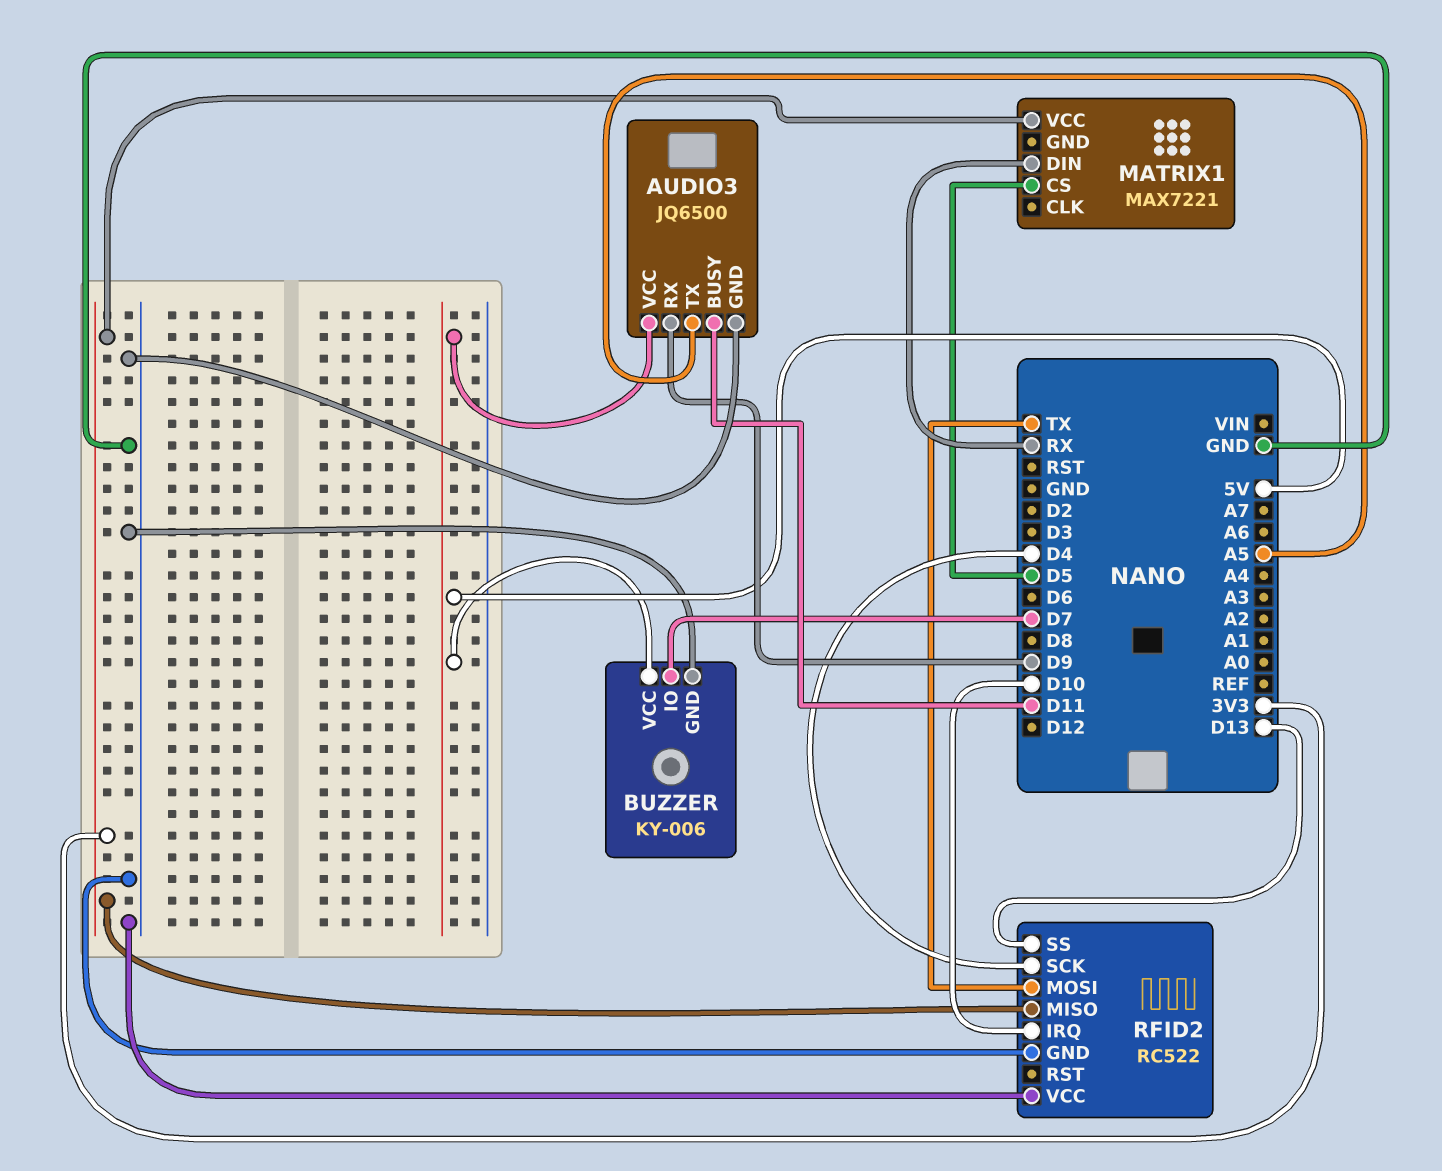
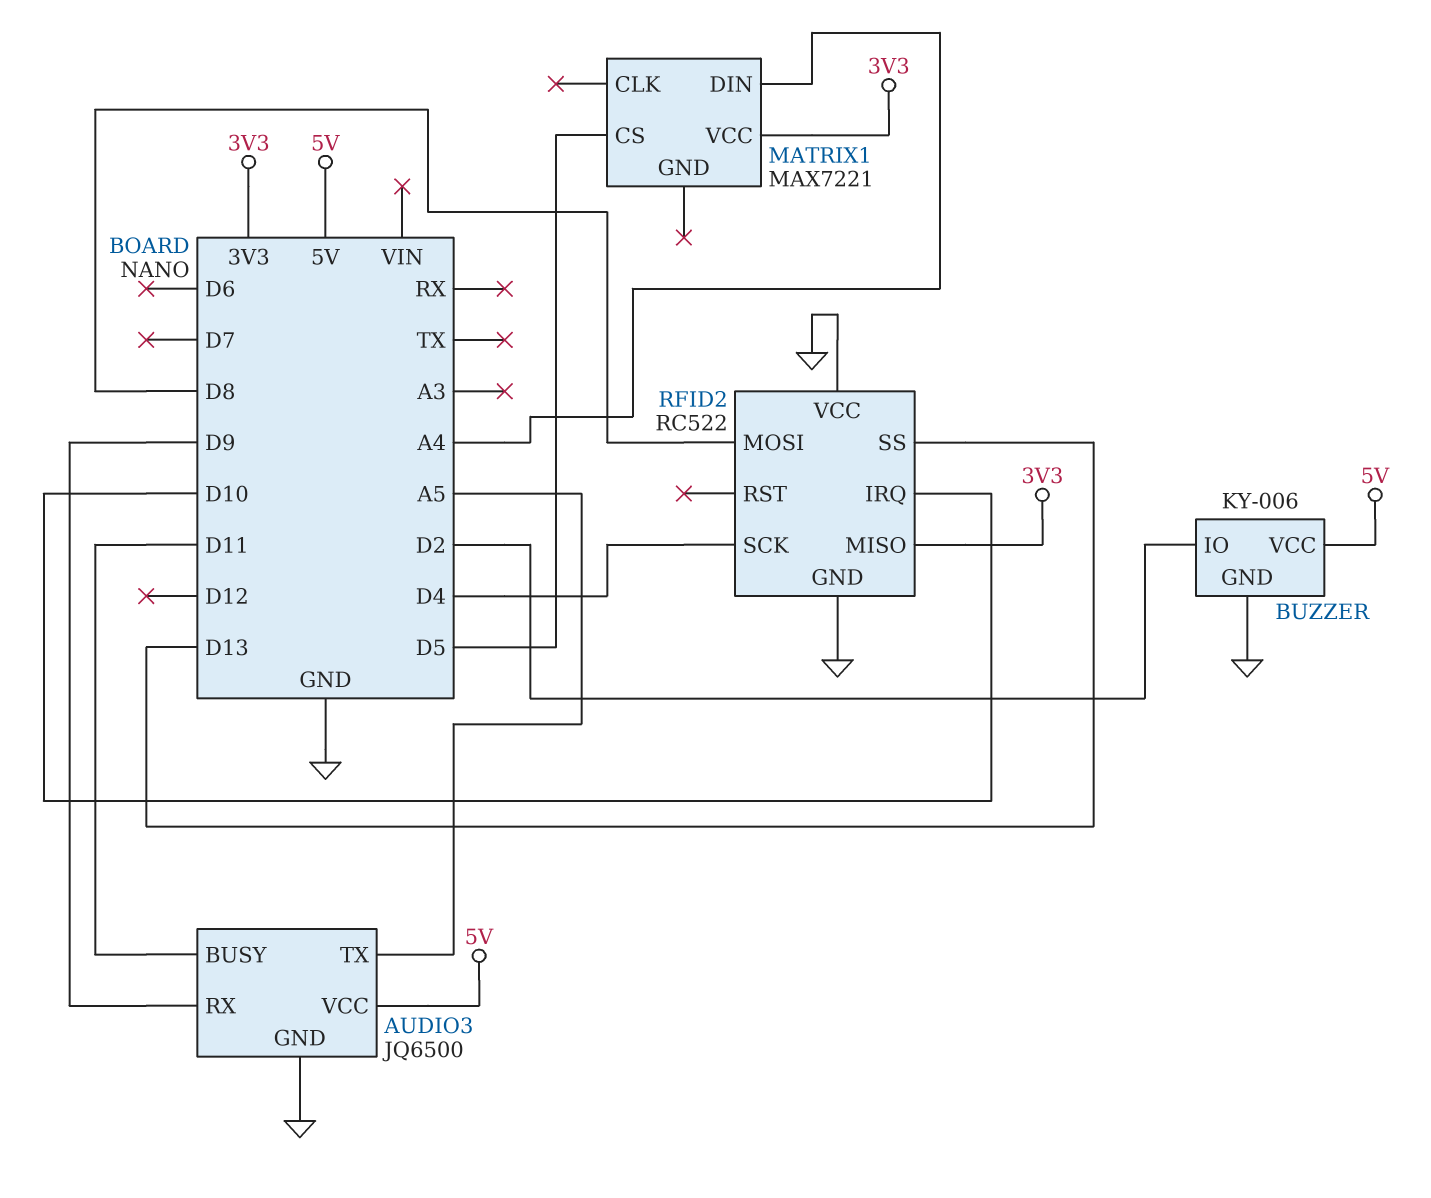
BUZZER pin IO: D7 -> D2
MATRIX1 pin DIN: RX -> A4
RFID2 pin MOSI: TX -> D8

